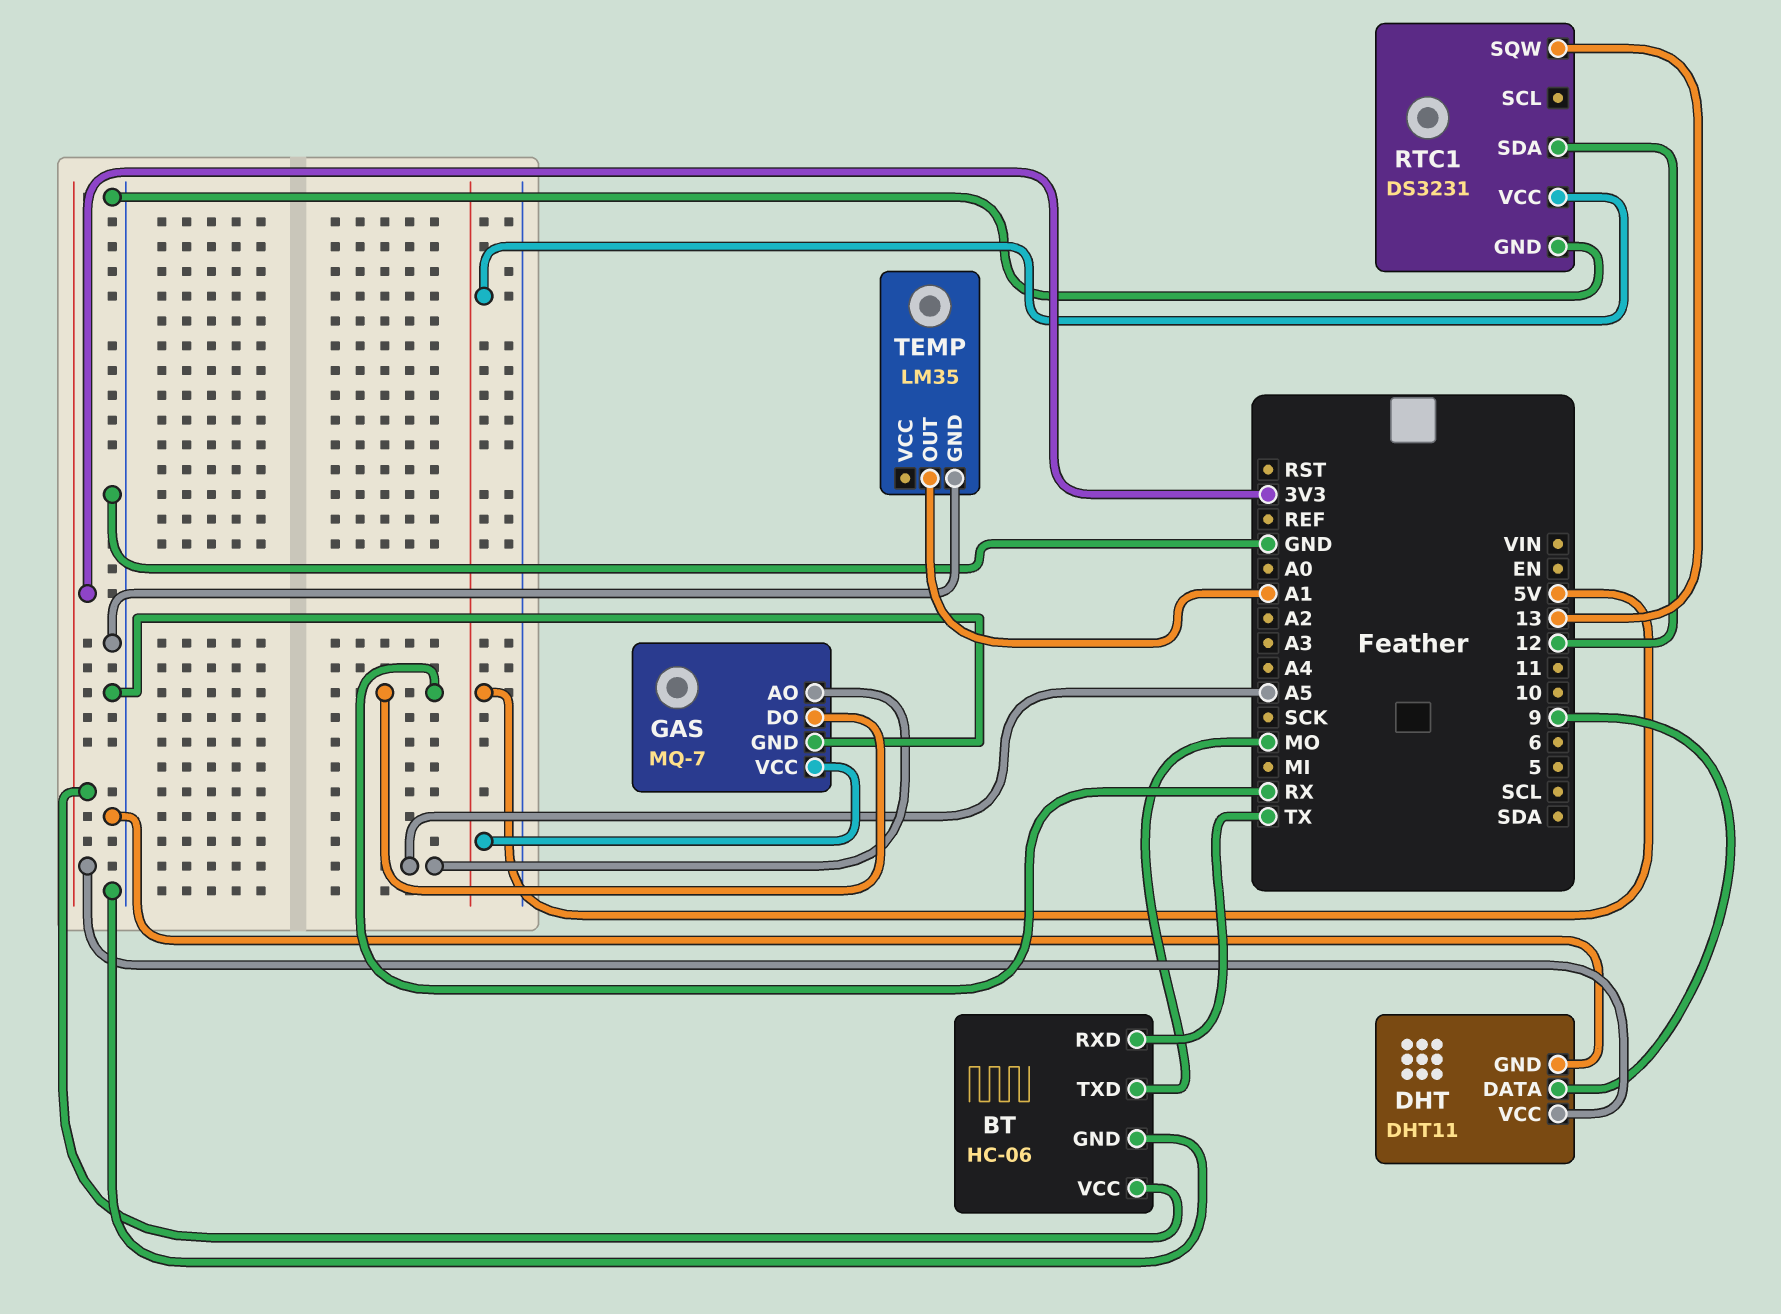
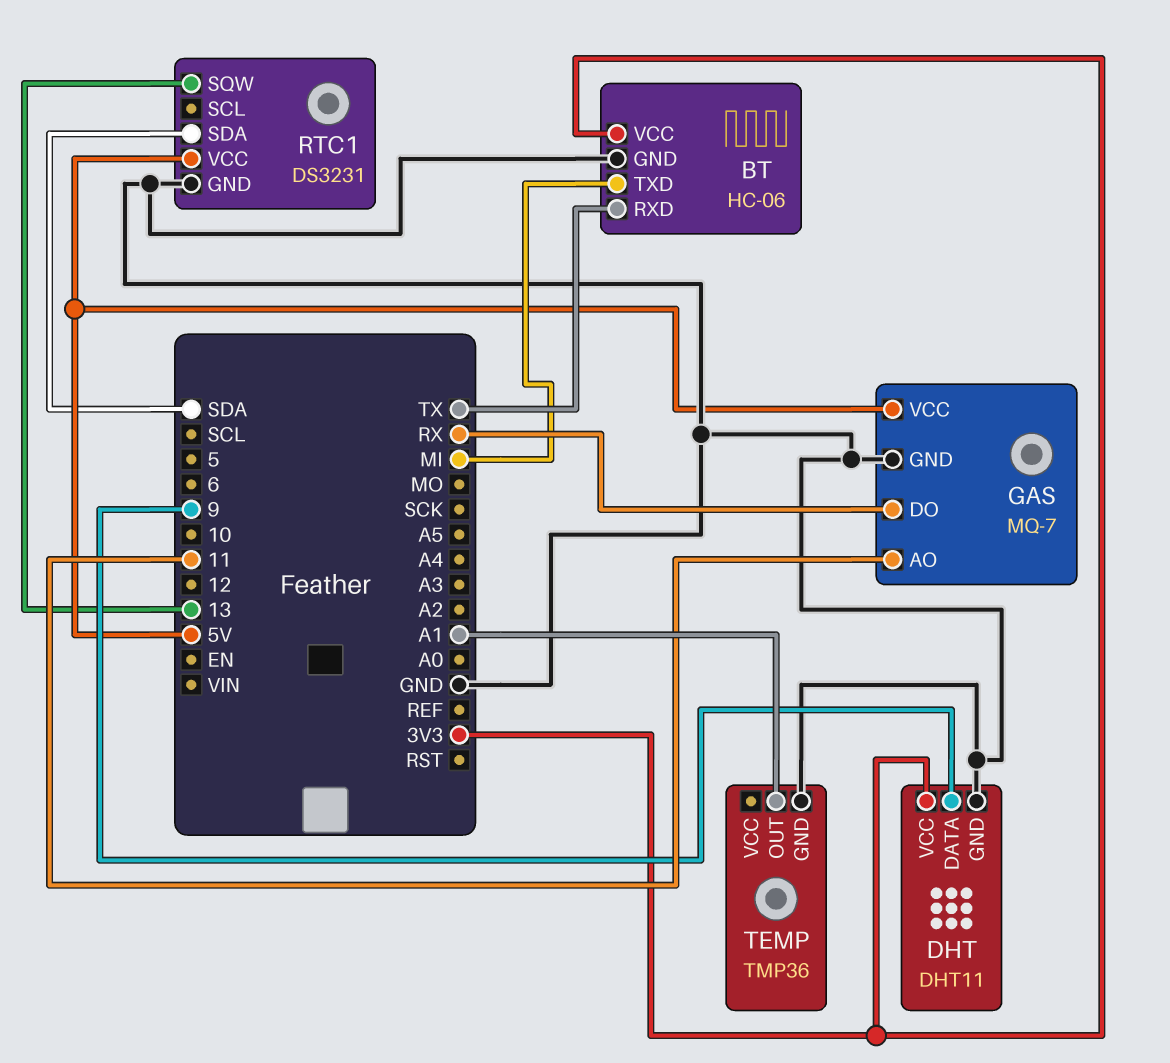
BT pin TXD: MO -> MI
GAS pin AO: A5 -> 11
RTC1 pin SDA: 12 -> SDA
TEMP: LM35 -> TMP36

